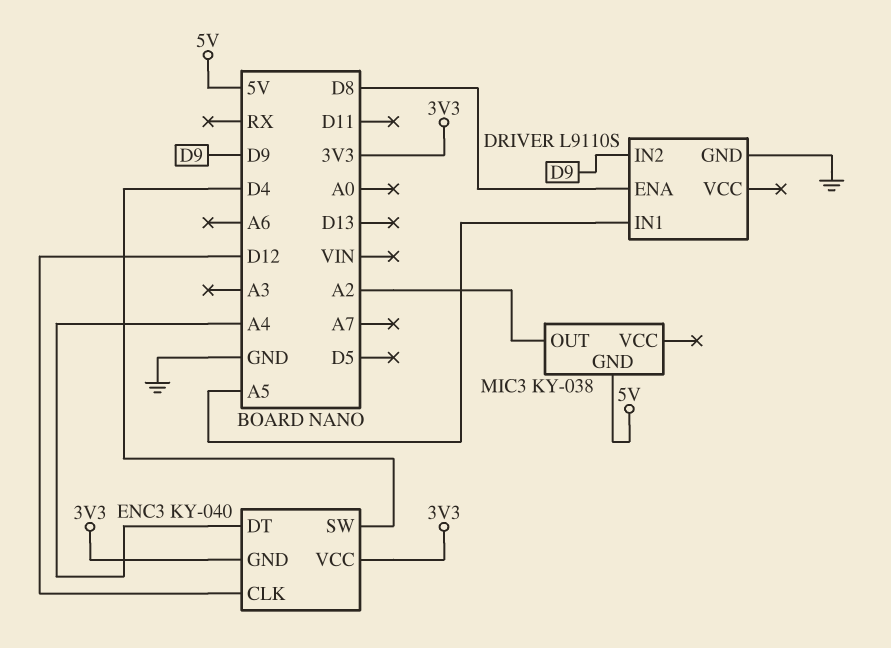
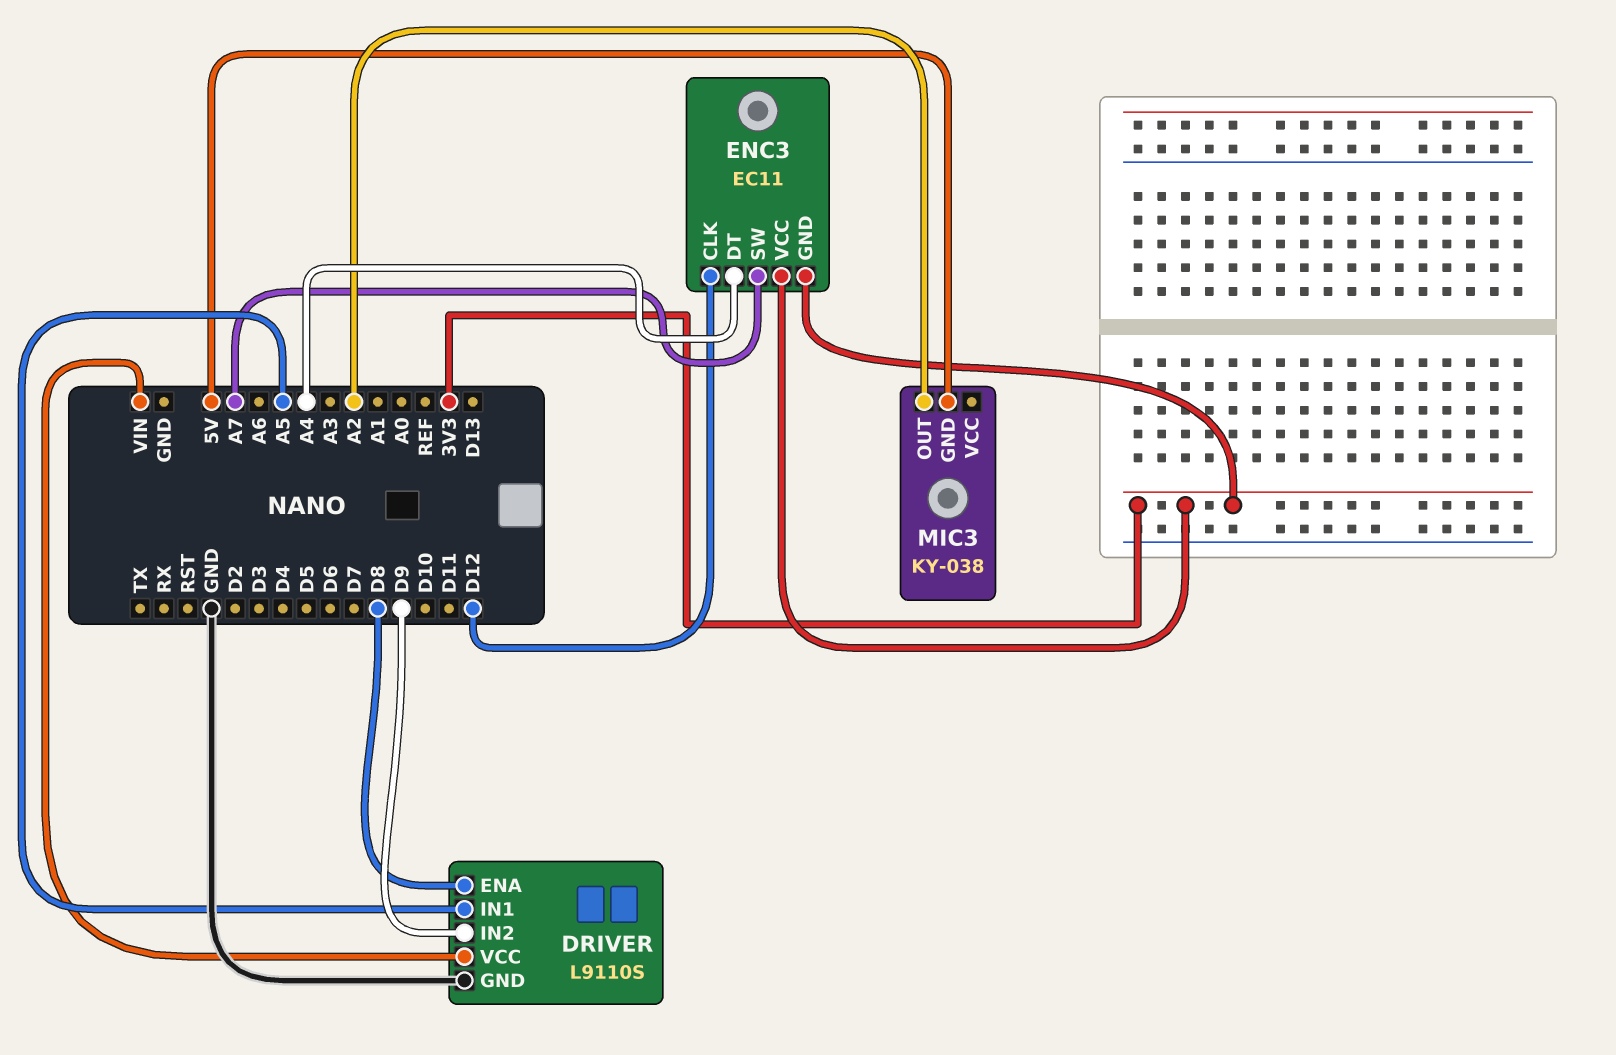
DRIVER pin VCC: none -> VIN
ENC3: KY-040 -> EC11
ENC3 pin SW: D4 -> A7

